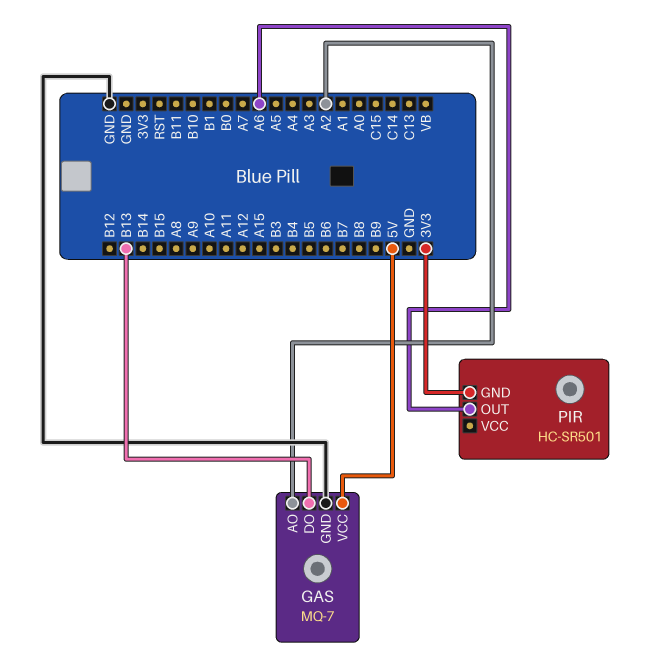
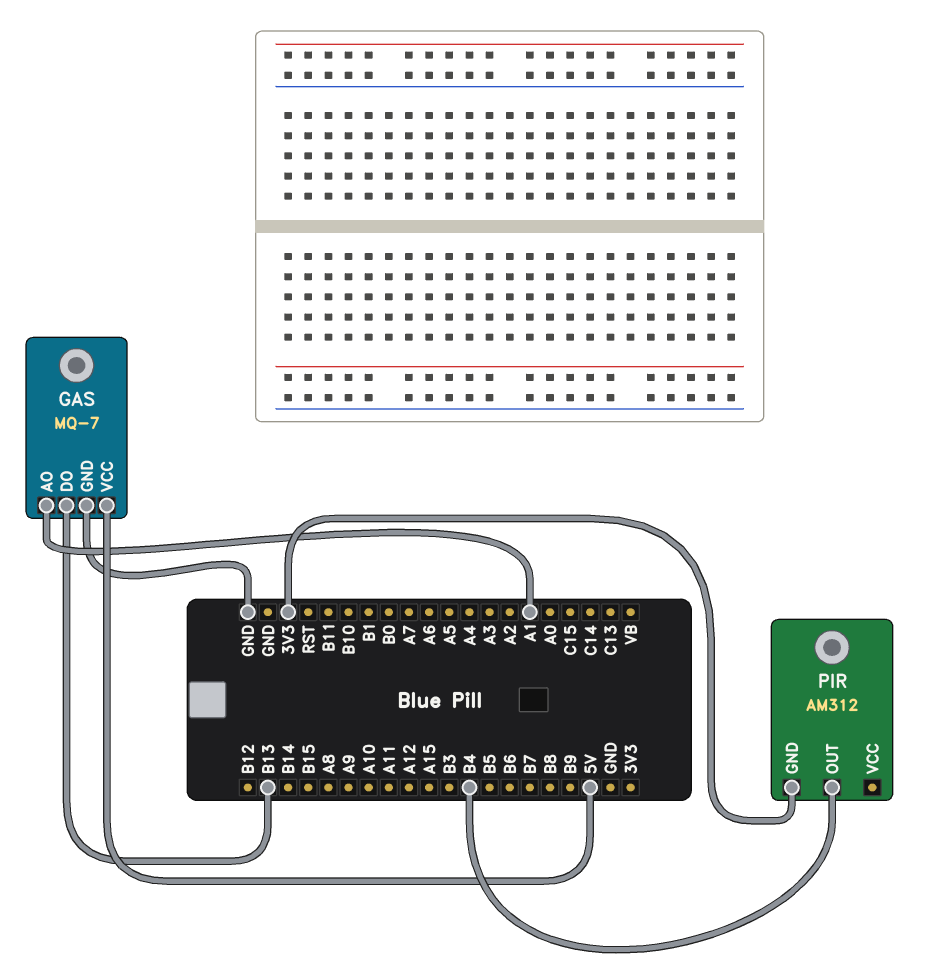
GAS pin AO: A2 -> A1
PIR: HC-SR501 -> AM312
PIR pin OUT: A6 -> B4

